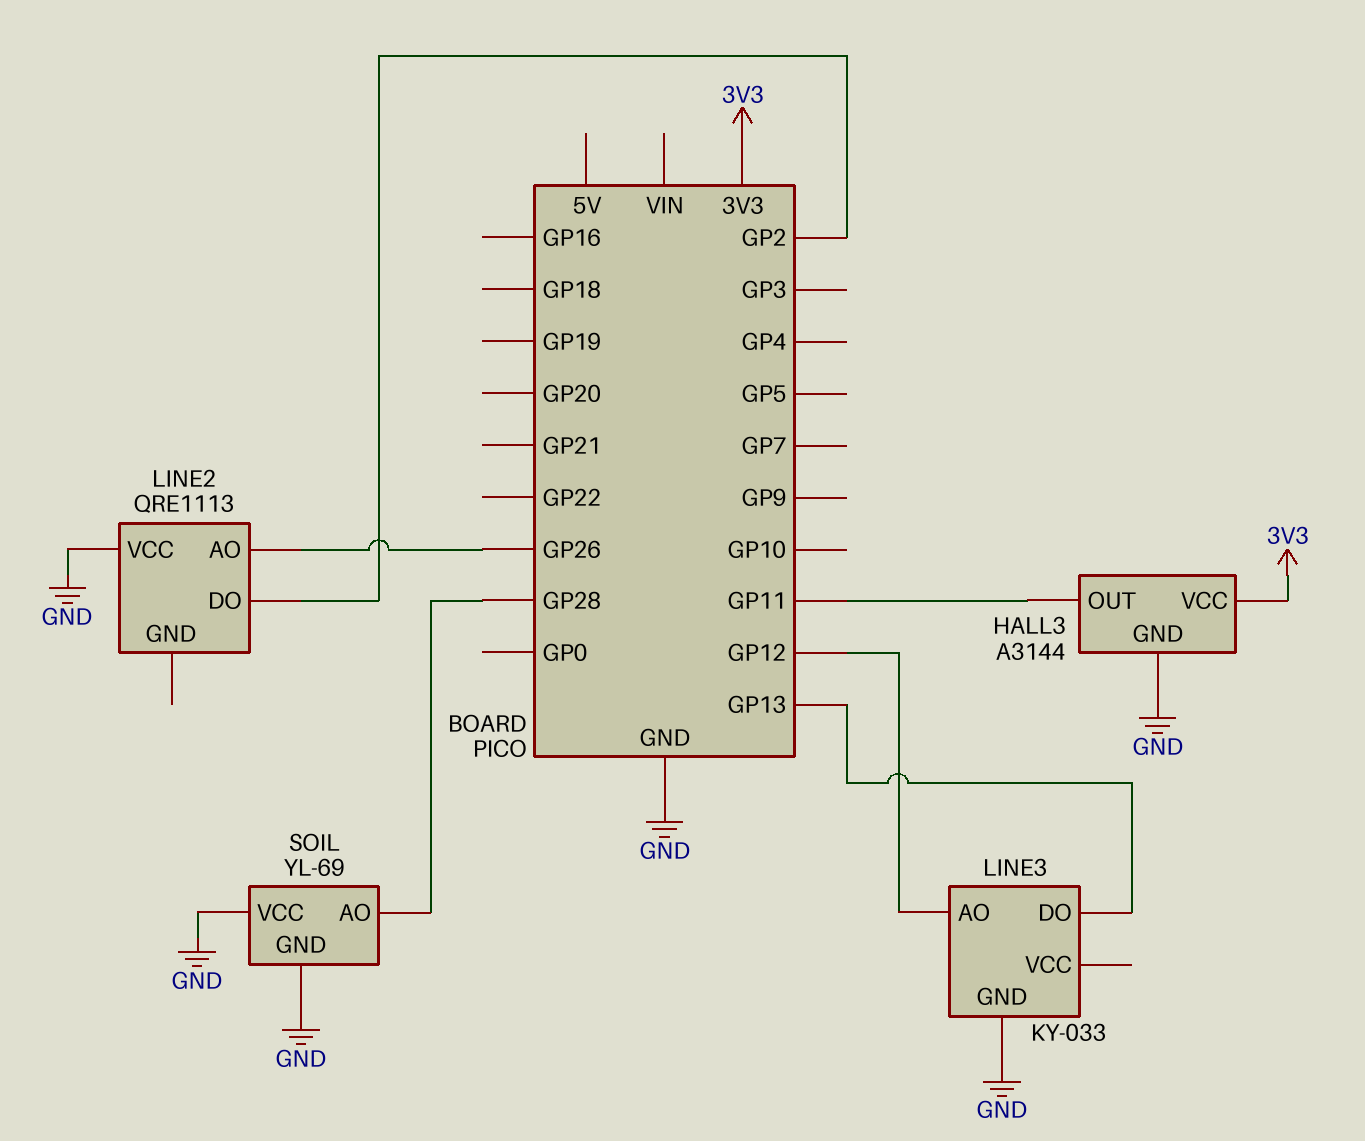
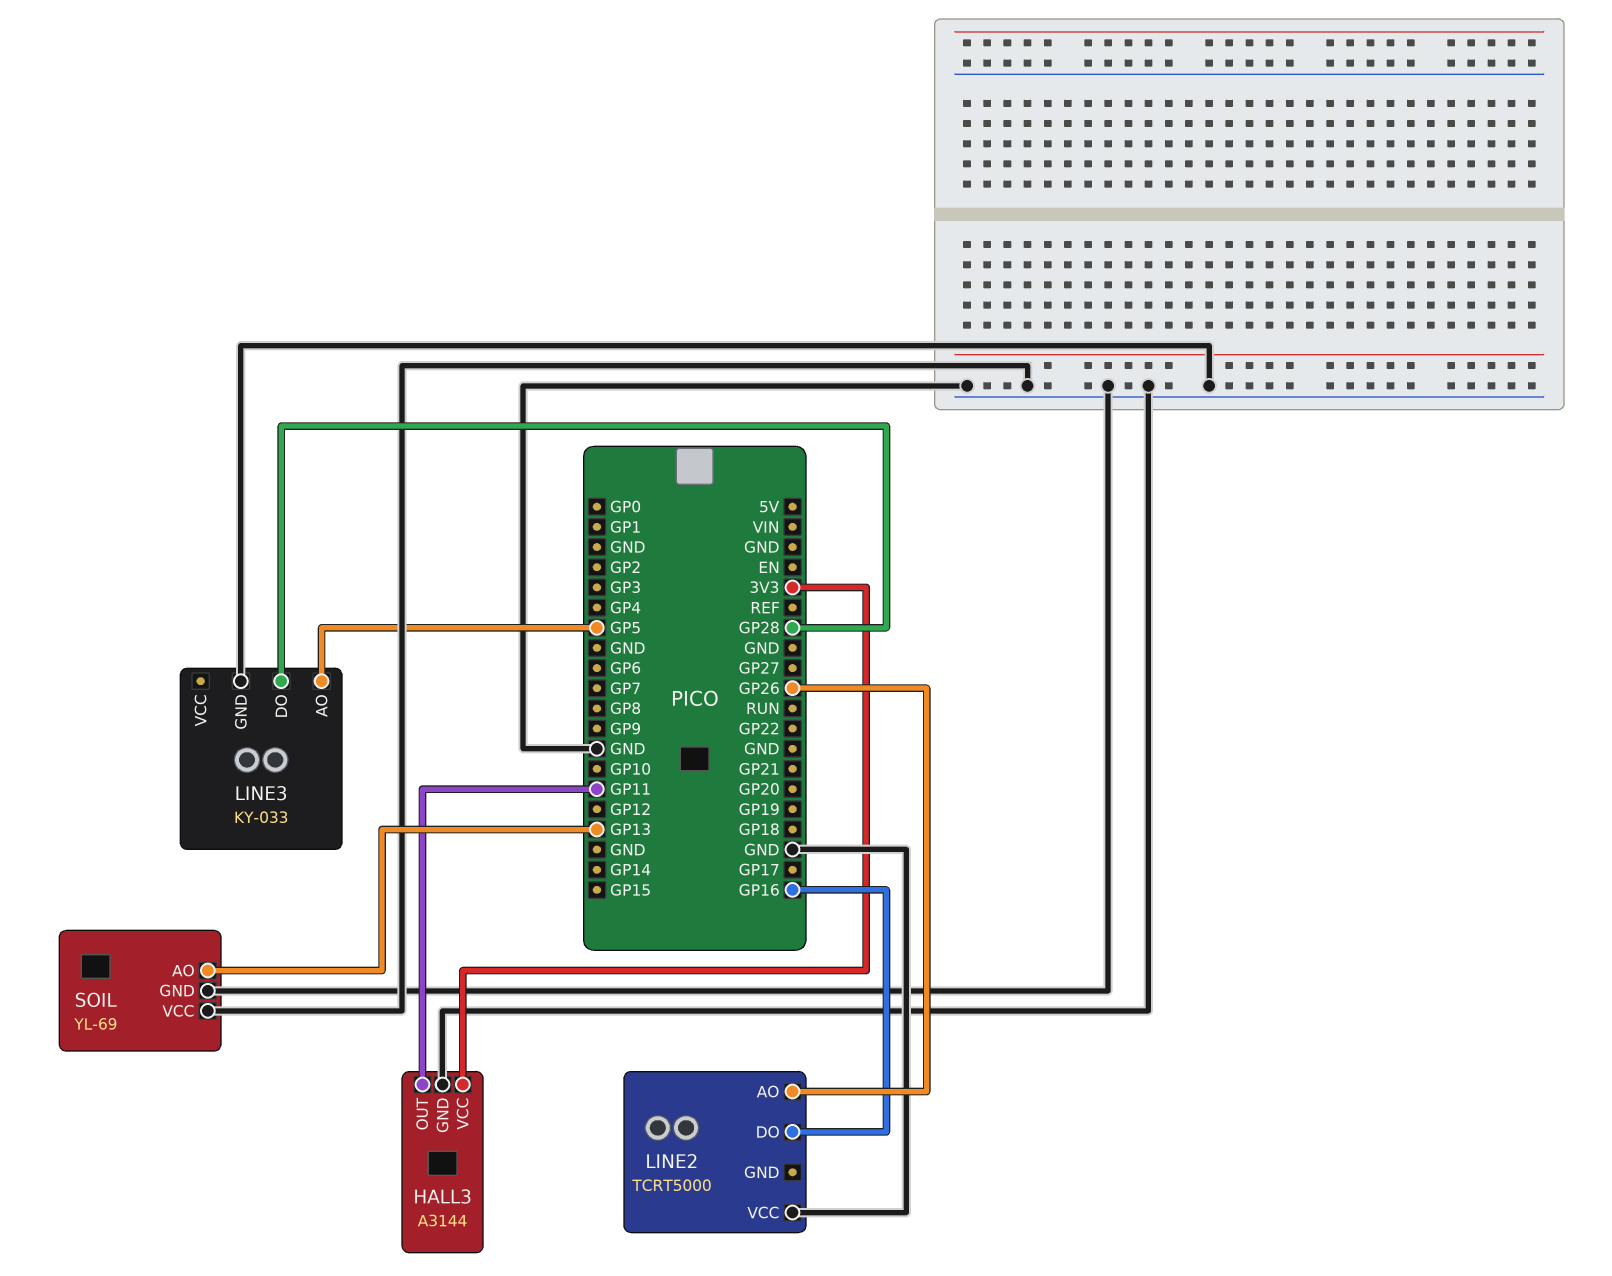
LINE2: QRE1113 -> TCRT5000
LINE2 pin DO: GP2 -> GP16
LINE3 pin AO: GP12 -> GP5
LINE3 pin DO: GP13 -> GP28
SOIL pin AO: GP28 -> GP13

